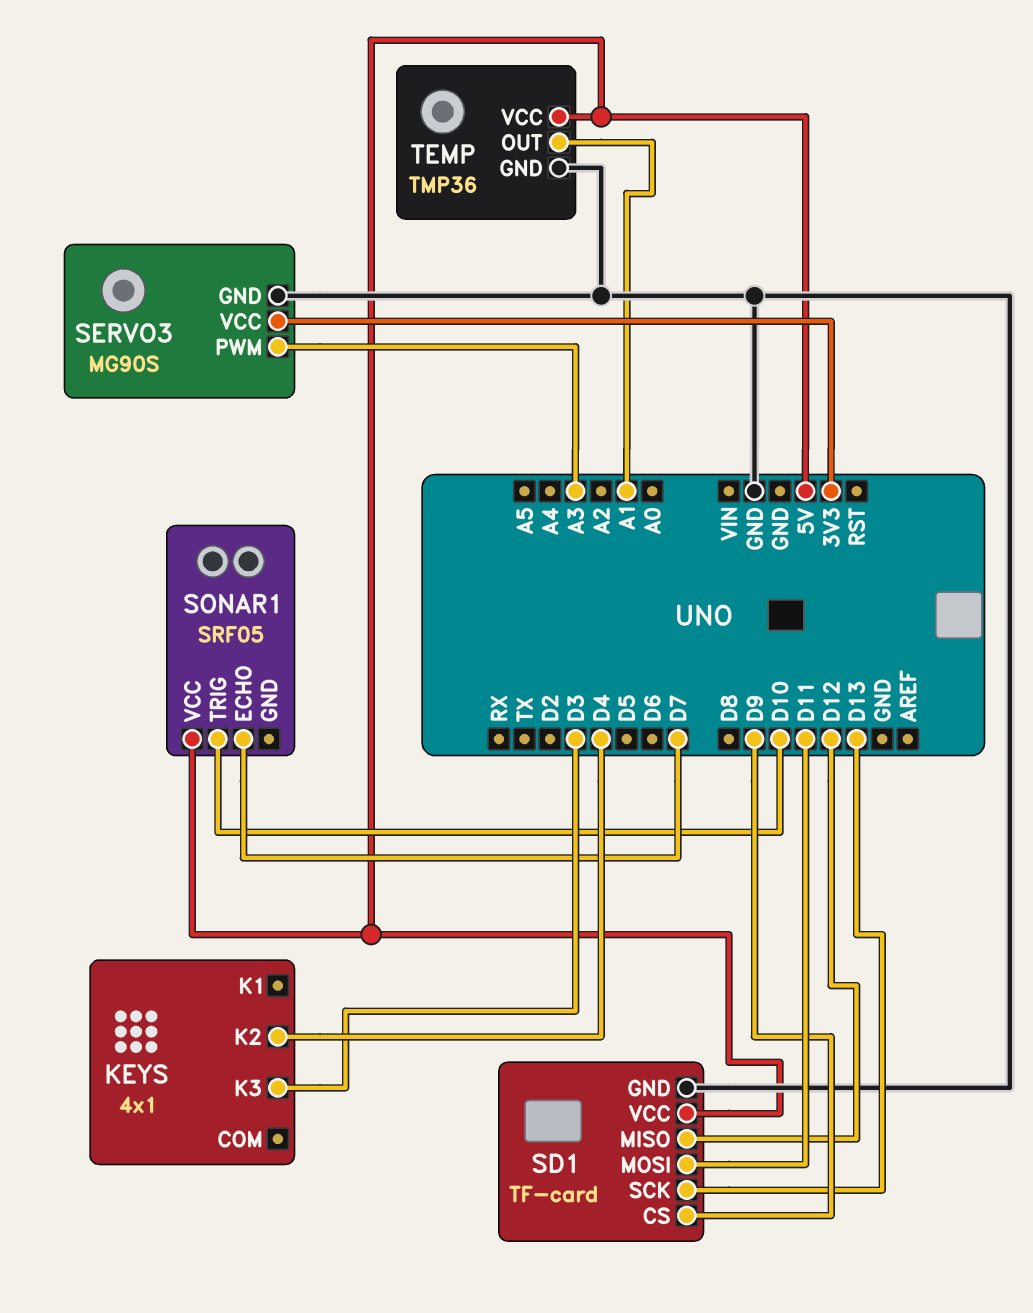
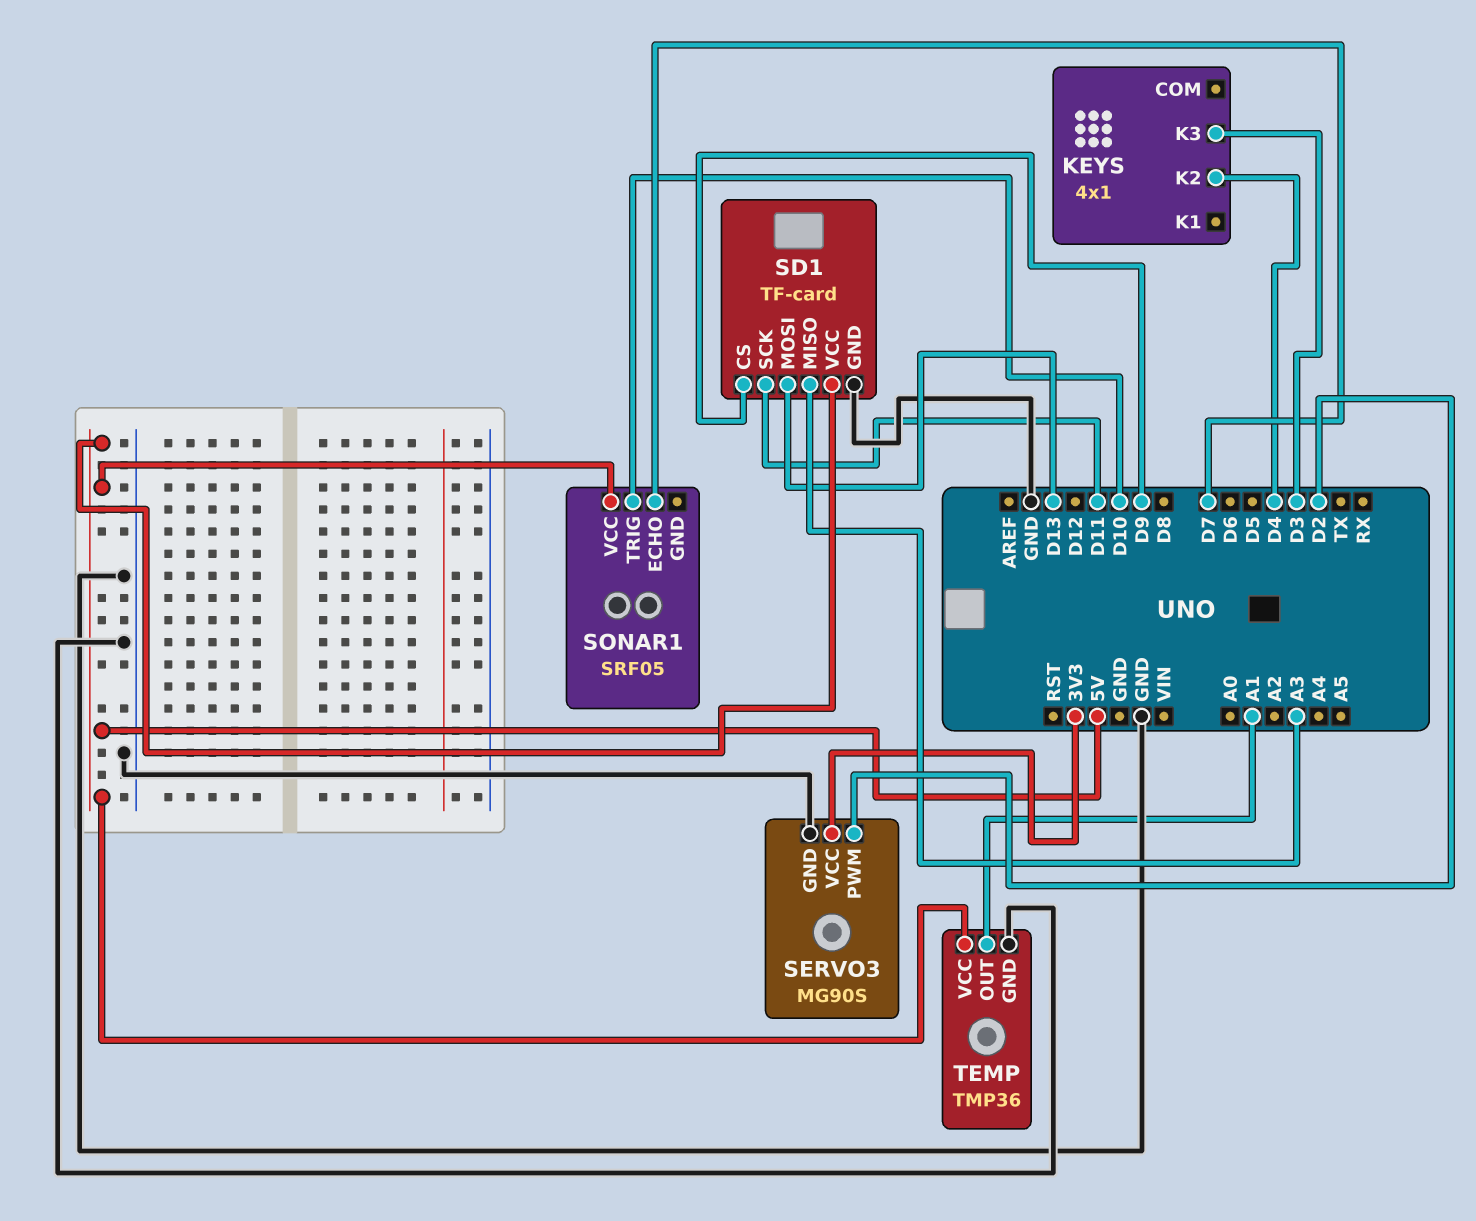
SD1 pin MISO: D12 -> A3
SD1 pin MOSI: D11 -> D13
SD1 pin SCK: D13 -> D11
SERVO3 pin PWM: A3 -> D2

